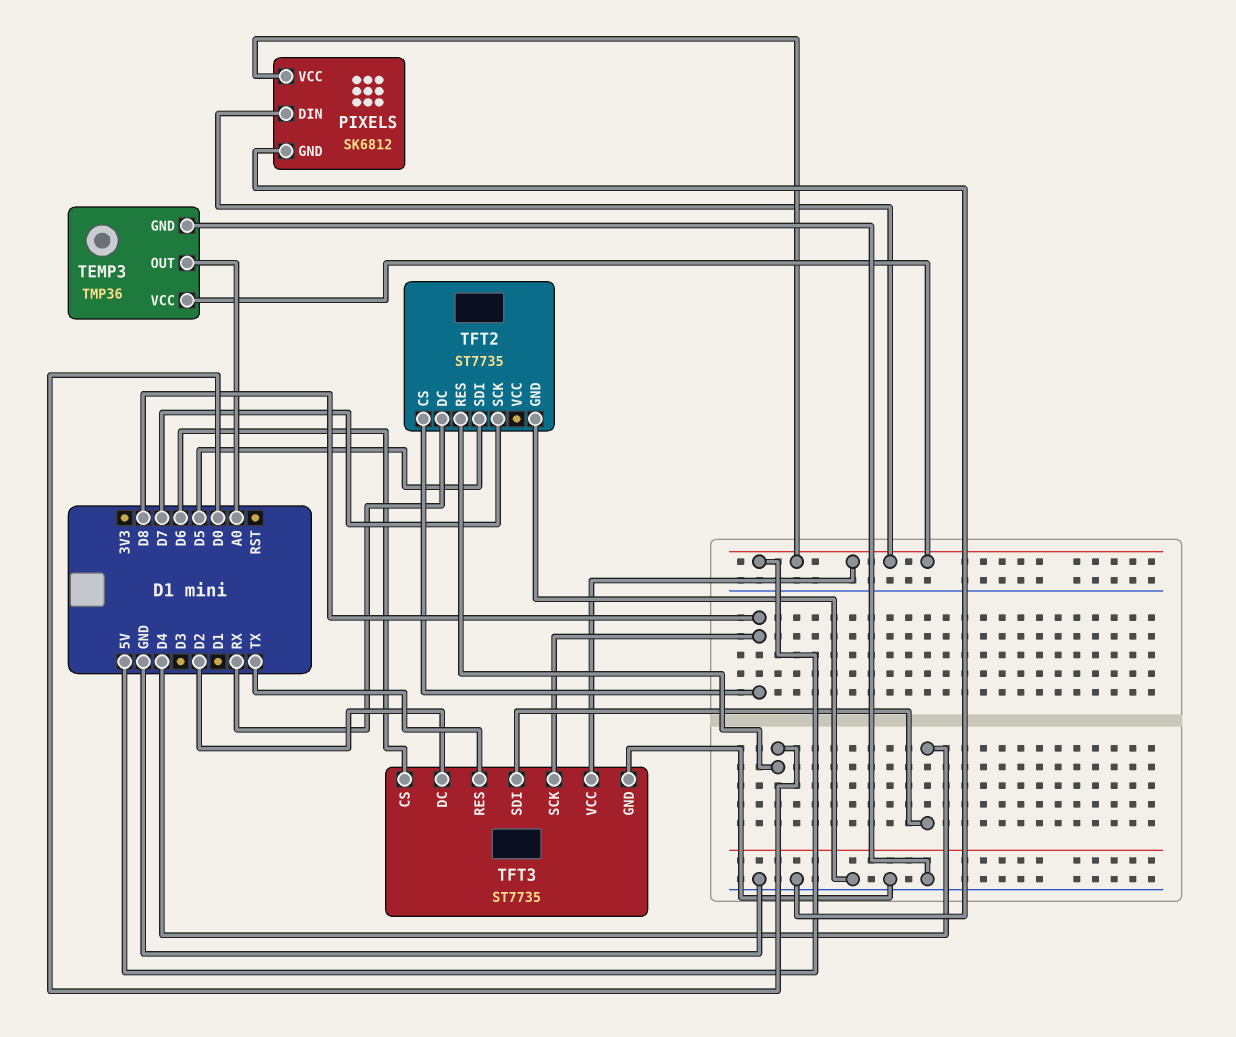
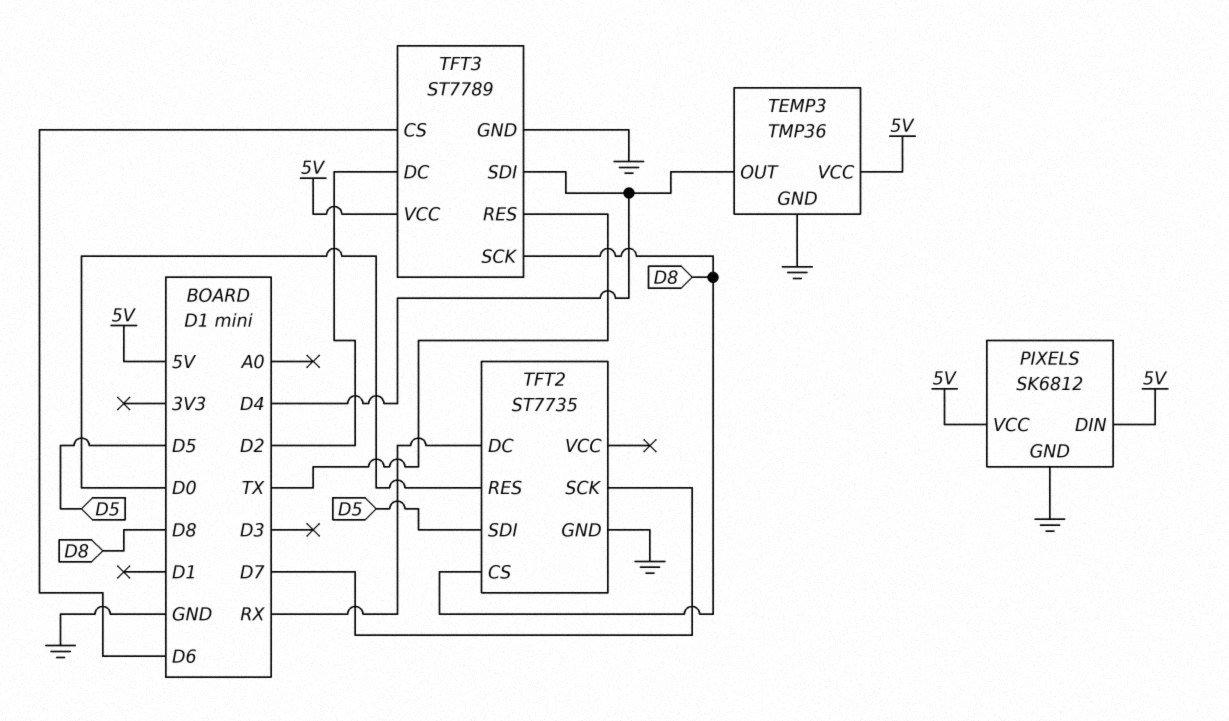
TEMP3 pin OUT: A0 -> D4
TFT3: ST7735 -> ST7789

